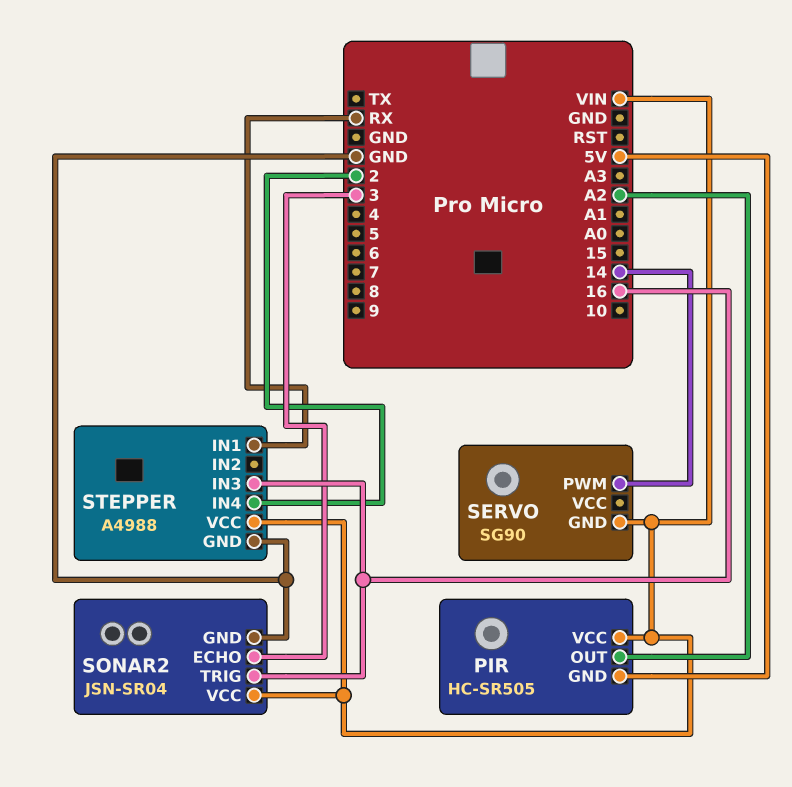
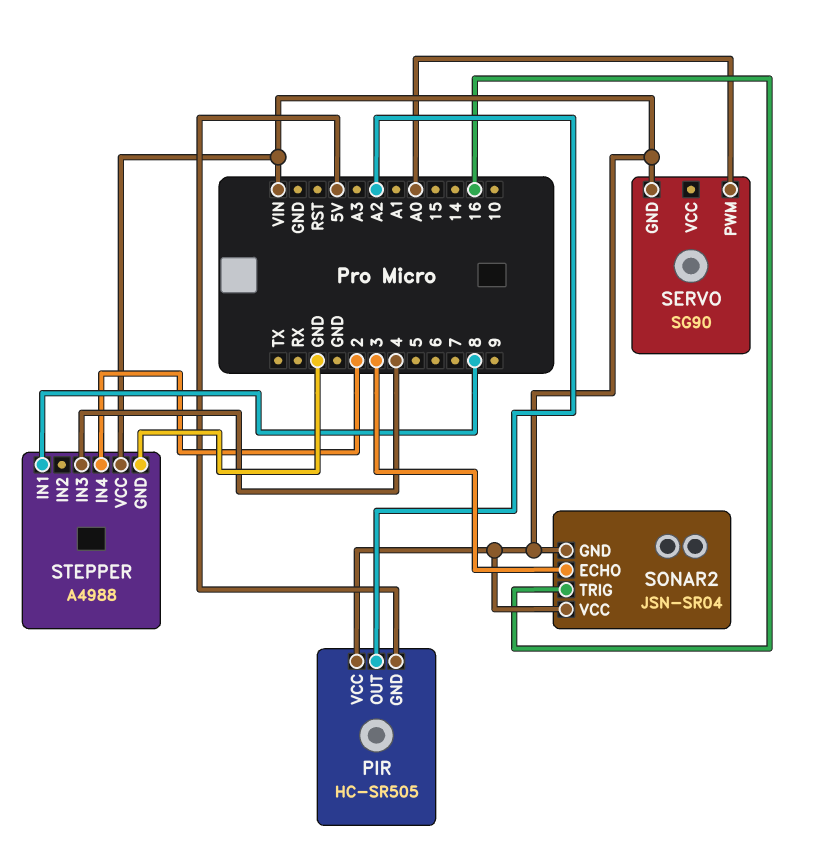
SERVO pin PWM: 14 -> A0
SONAR2 pin GND: GND -> VIN
STEPPER pin IN1: RX -> 8
STEPPER pin IN3: 16 -> 4

